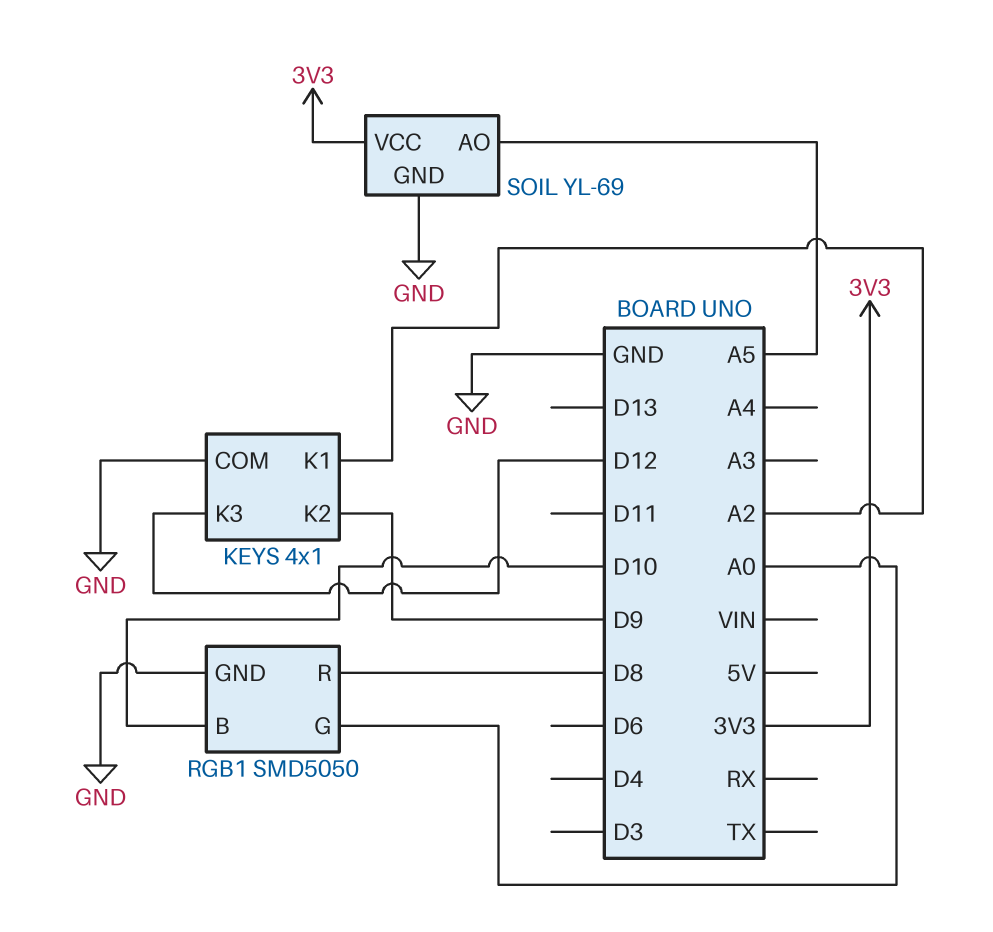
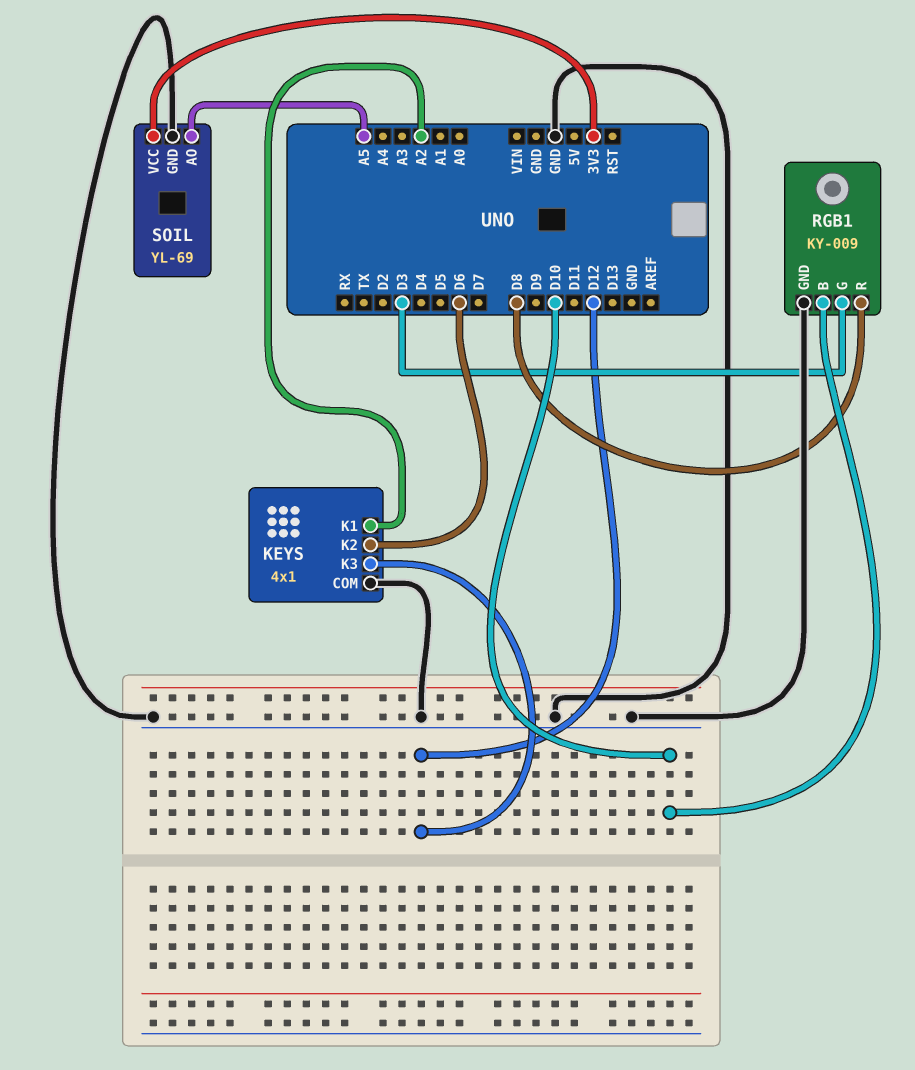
KEYS pin K2: D9 -> D6
RGB1: SMD5050 -> KY-009
RGB1 pin G: A0 -> D3

